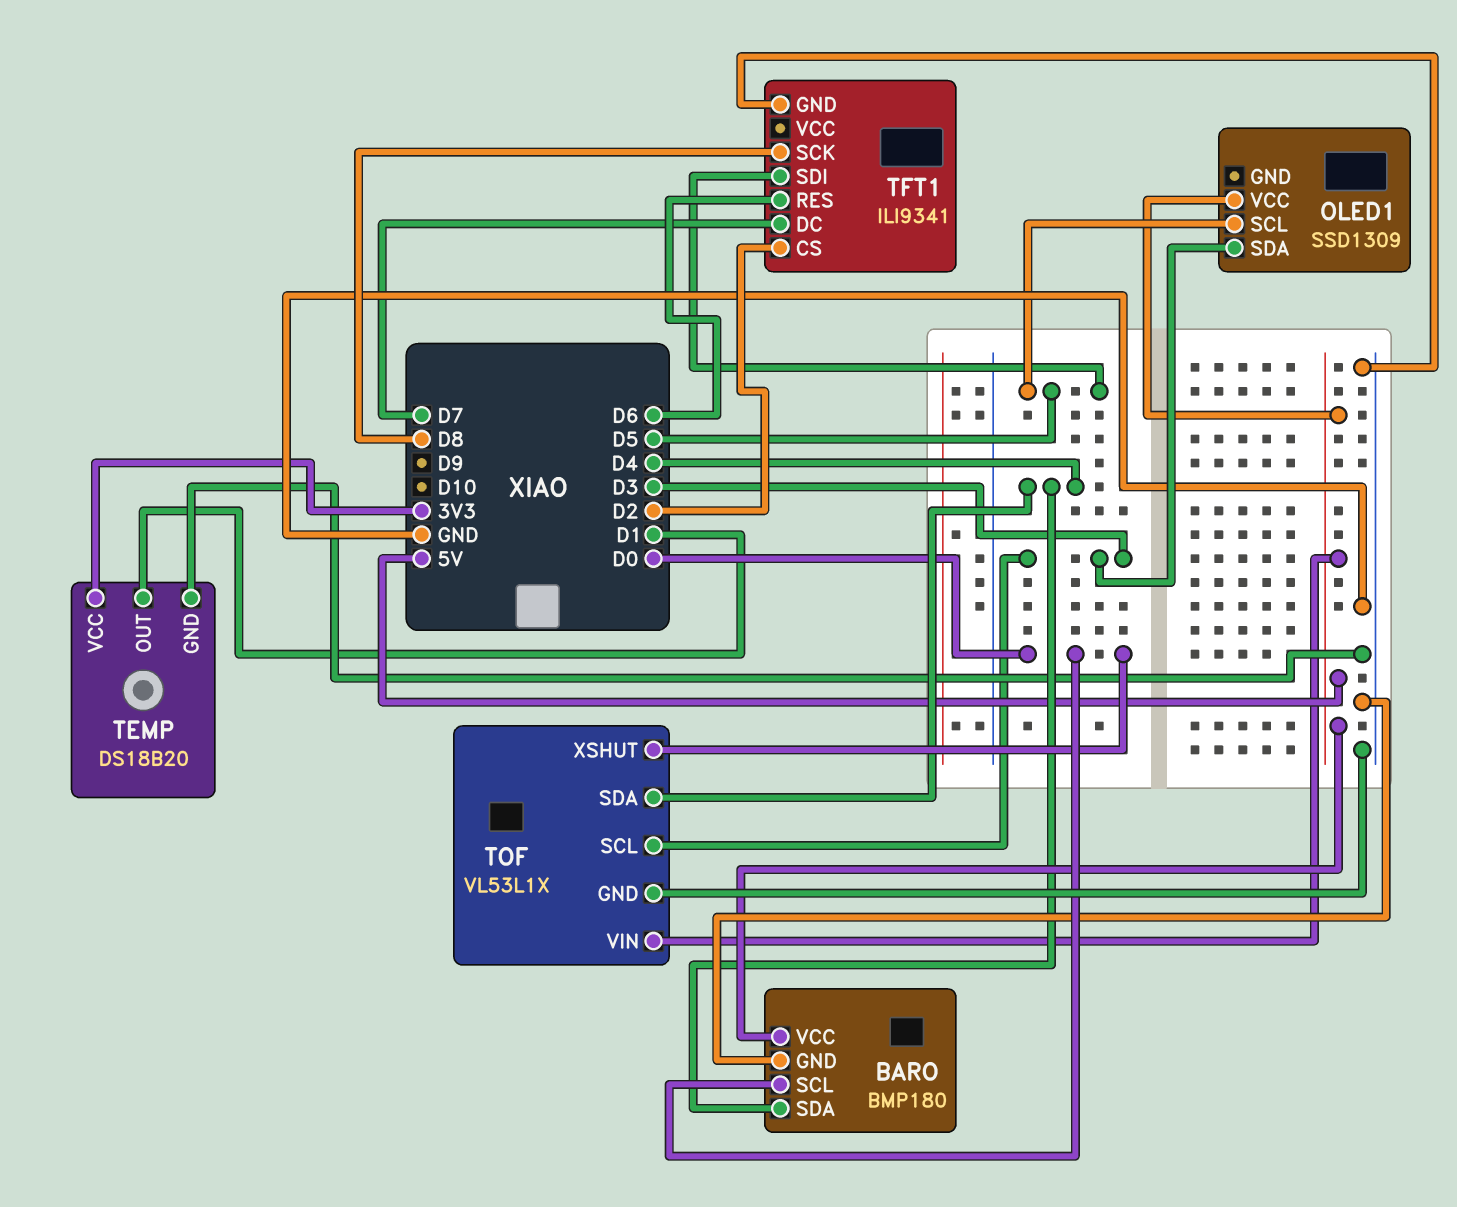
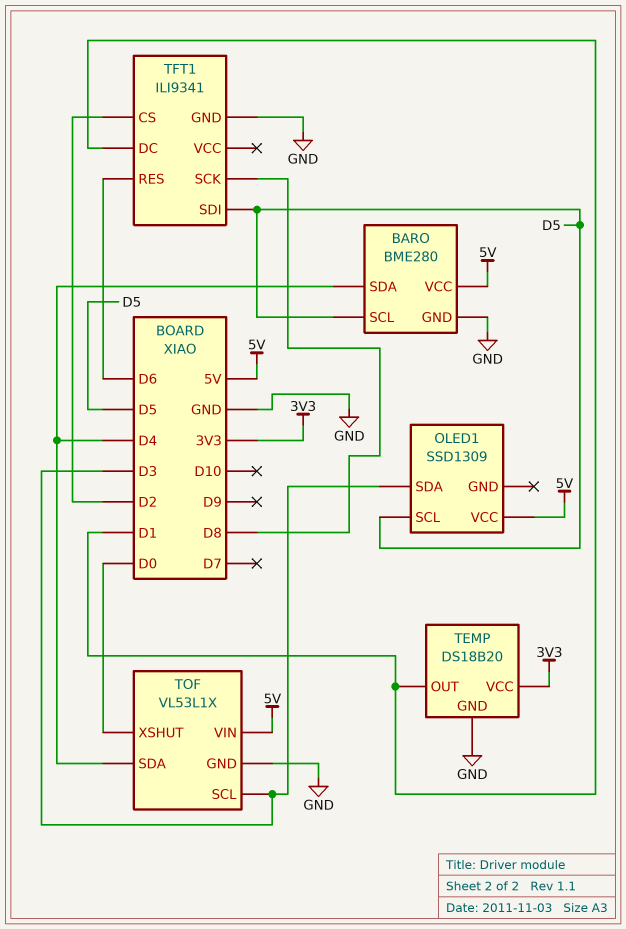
BARO: BMP180 -> BME280
BARO pin SCL: D0 -> D5
TFT1 pin DC: D7 -> D1

